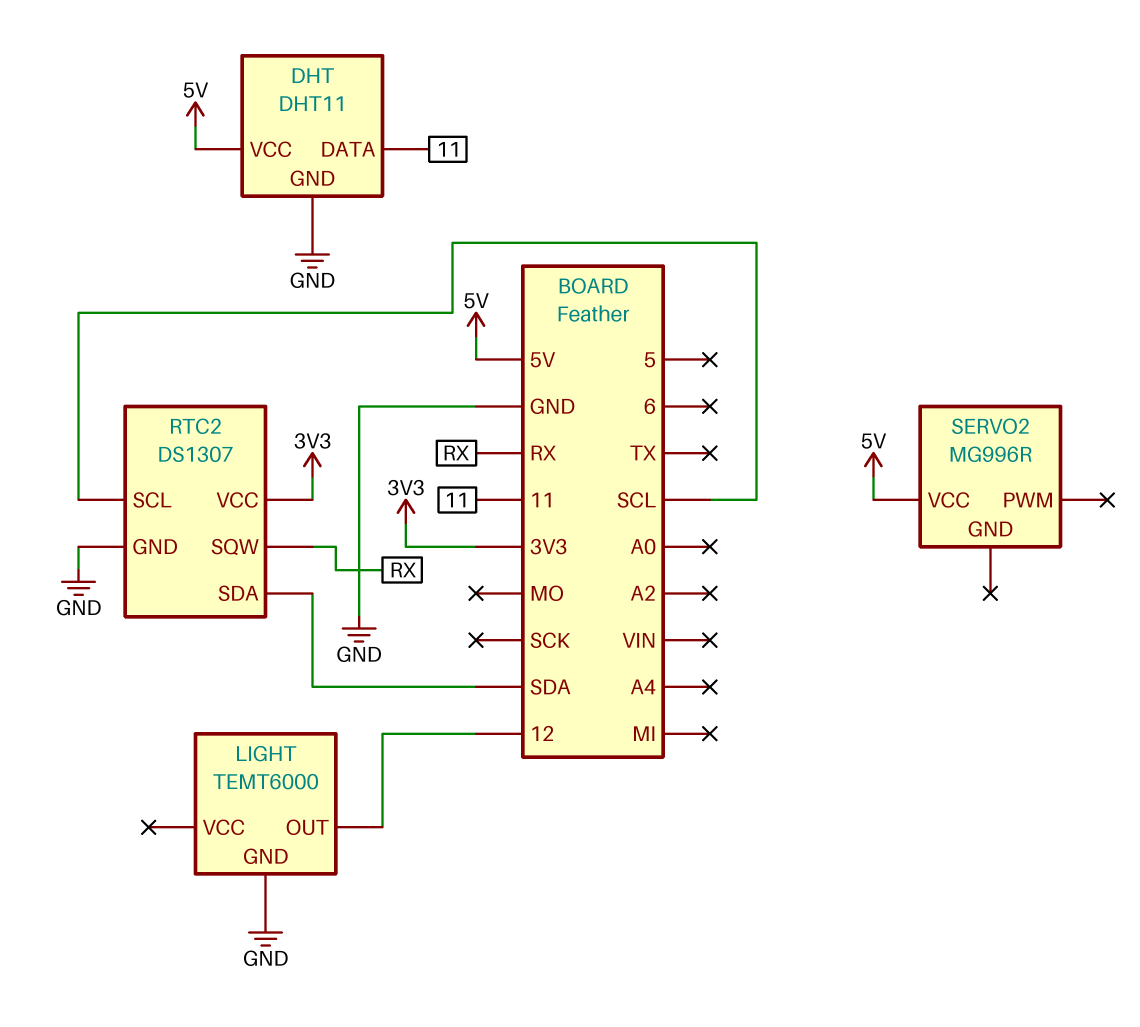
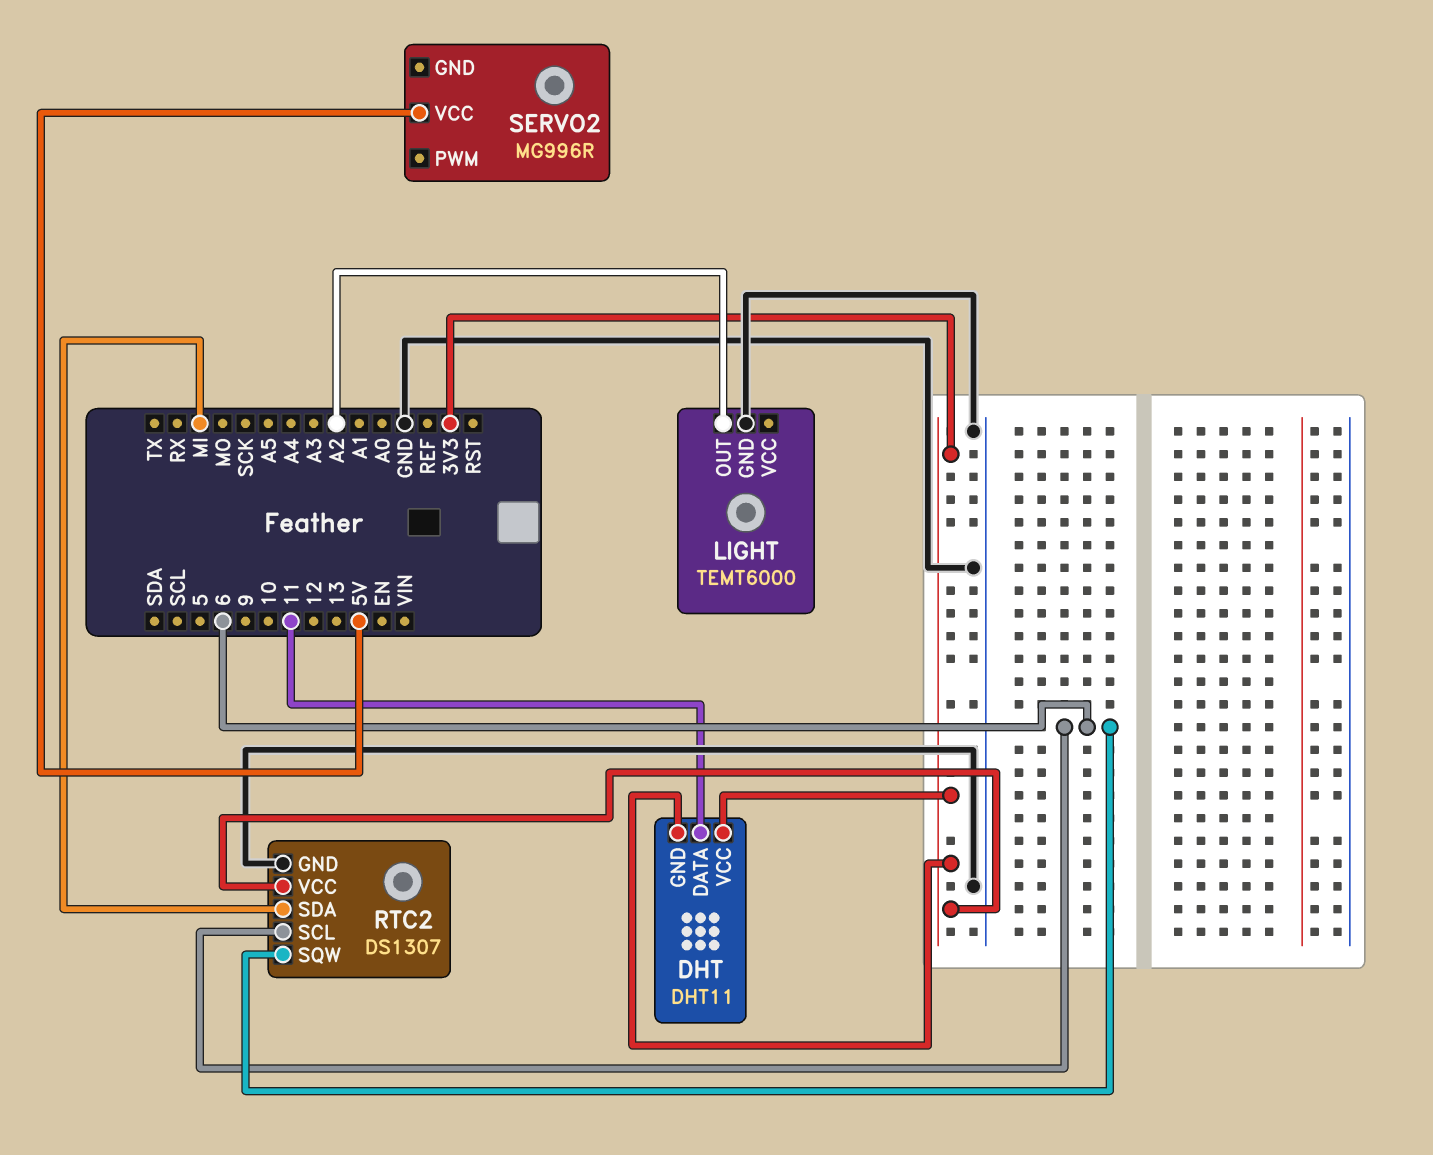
DHT pin GND: GND -> 3V3
DHT pin VCC: 5V -> 3V3
LIGHT pin OUT: 12 -> A2
RTC2 pin SCL: SCL -> 6
RTC2 pin SDA: SDA -> MI
RTC2 pin SQW: RX -> 6

